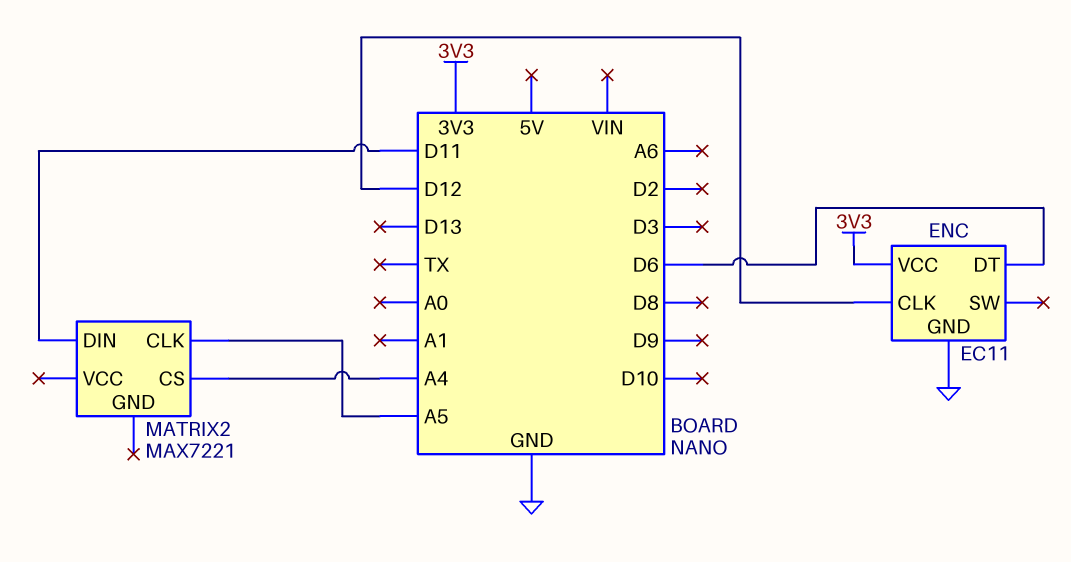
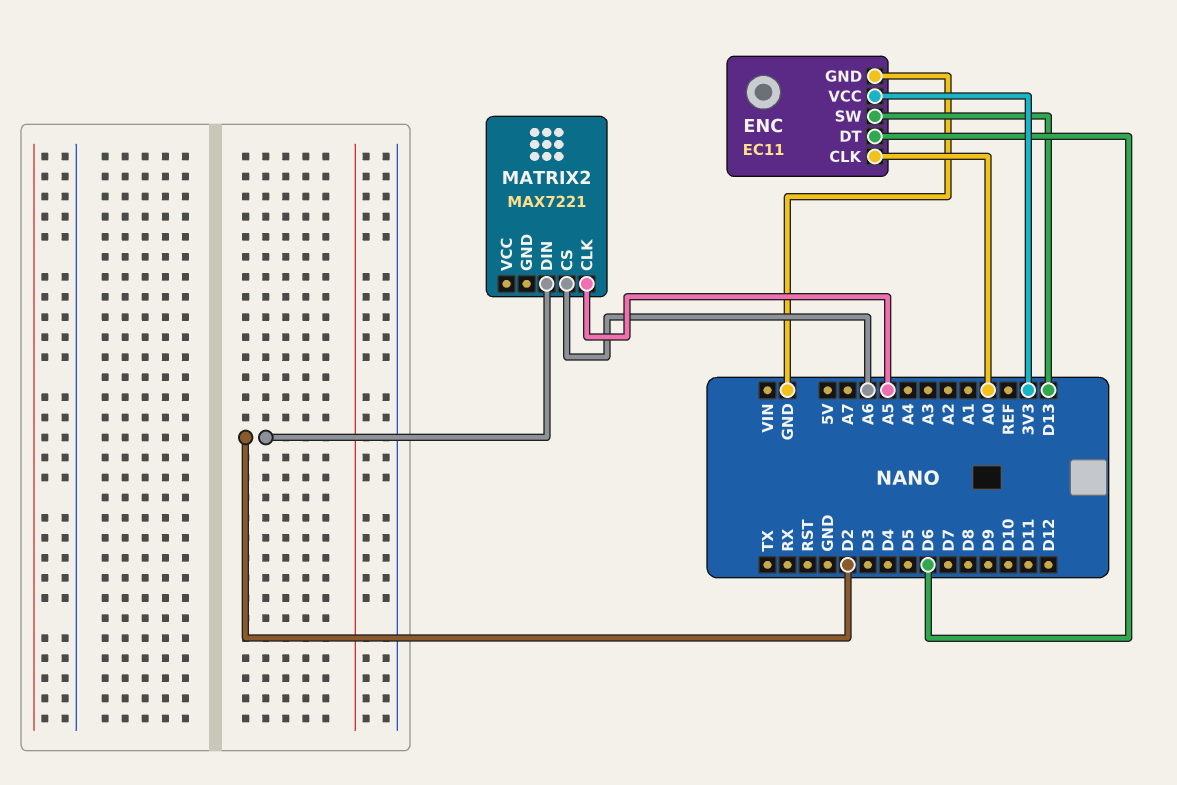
ENC pin CLK: D12 -> A0
ENC pin SW: none -> D13
MATRIX2 pin CS: A4 -> A6
MATRIX2 pin DIN: D11 -> D2

